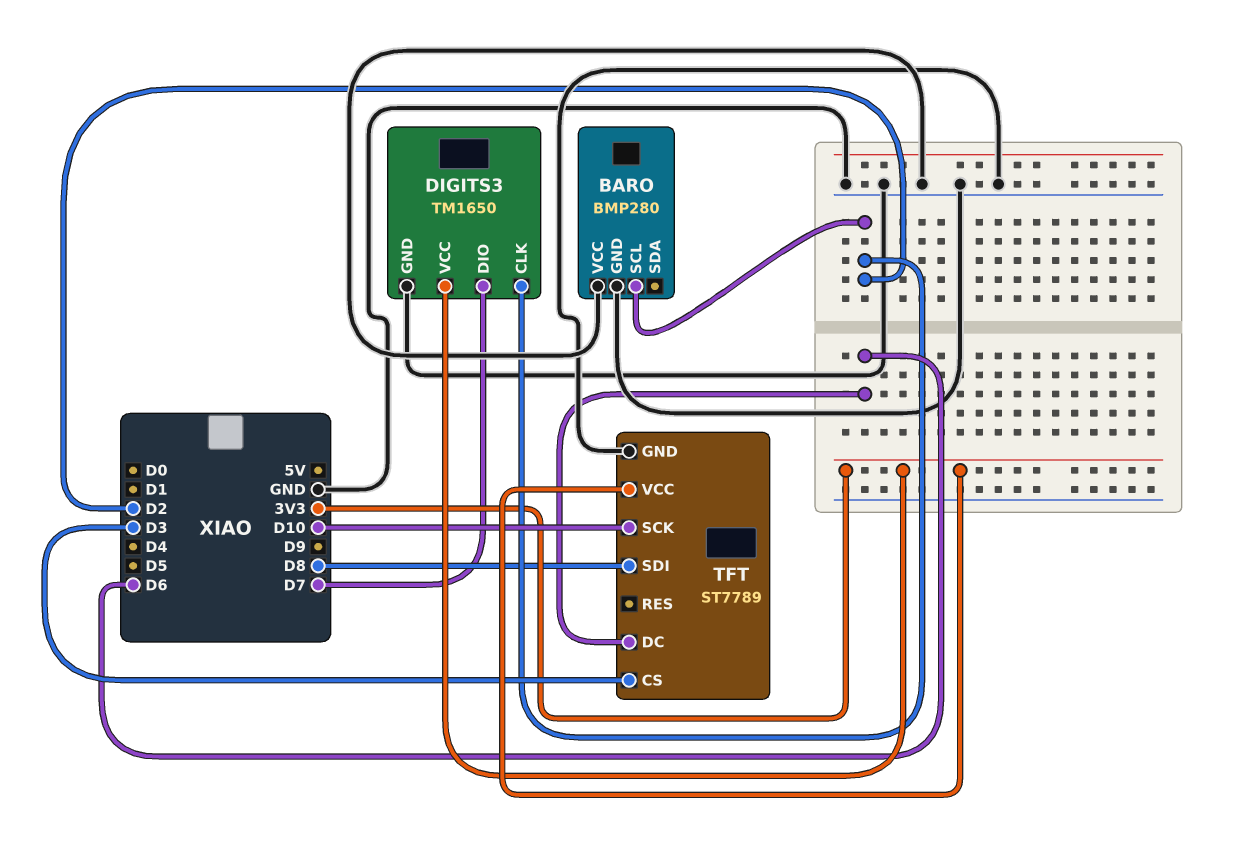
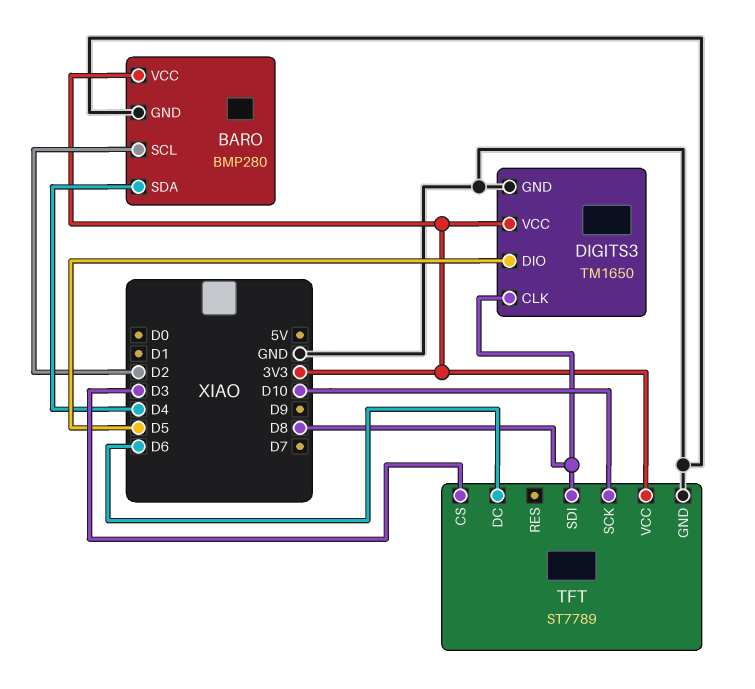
BARO pin SDA: none -> D4
BARO pin VCC: GND -> 3V3
DIGITS3 pin CLK: D2 -> D8
DIGITS3 pin DIO: D7 -> D5

